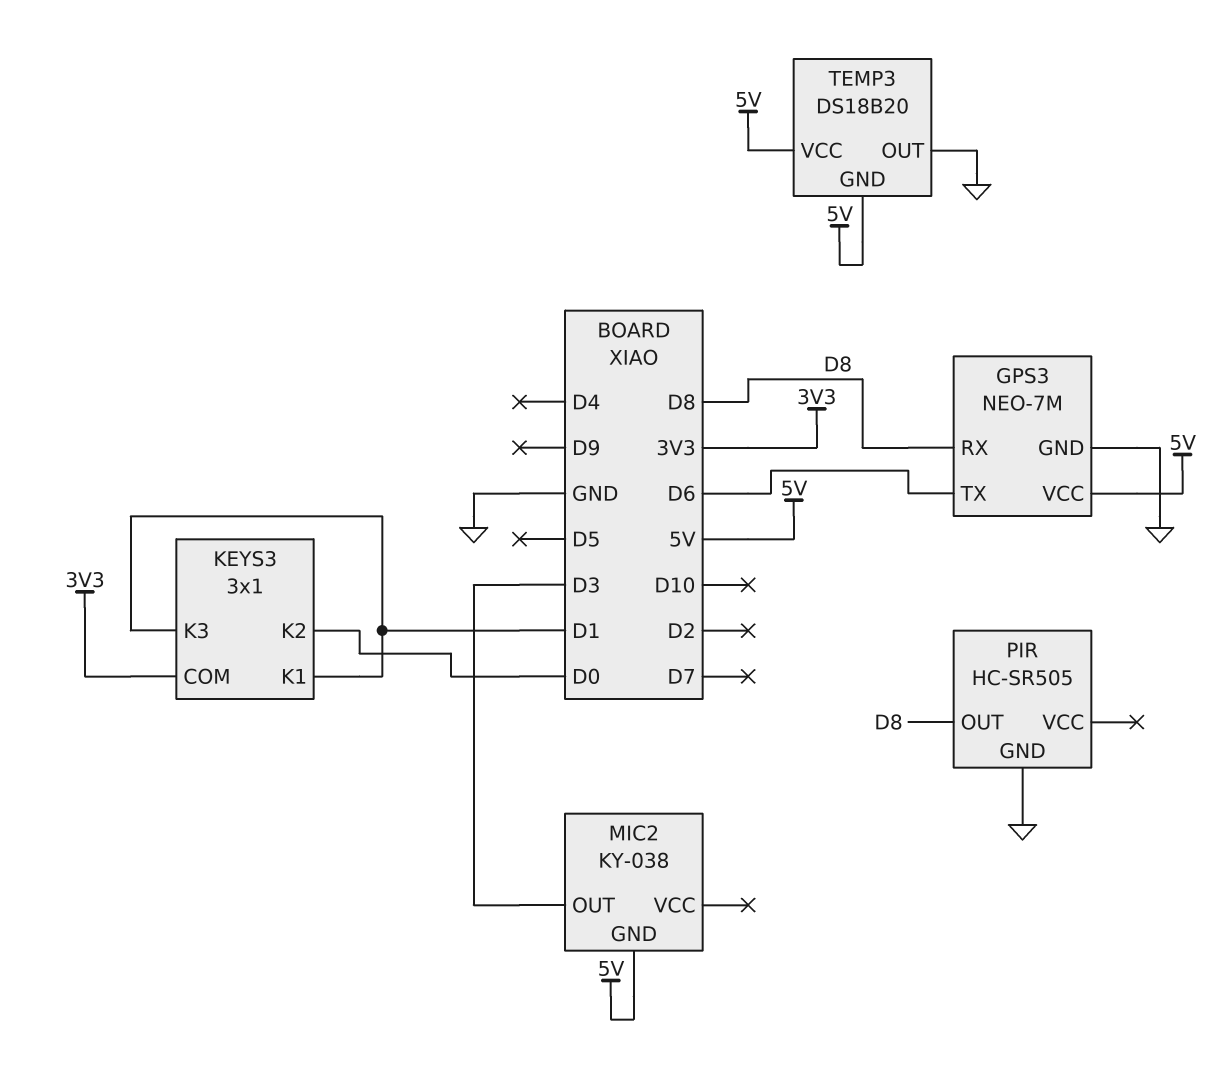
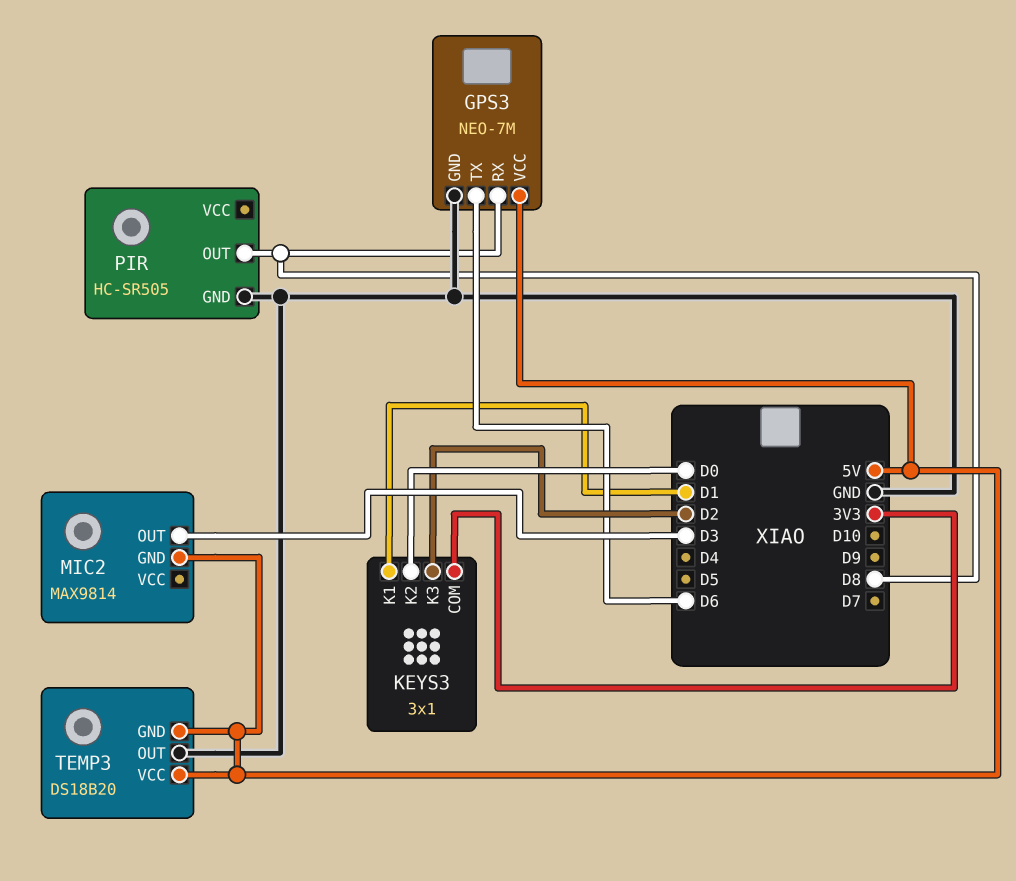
KEYS3 pin K3: D1 -> D2
MIC2: KY-038 -> MAX9814

